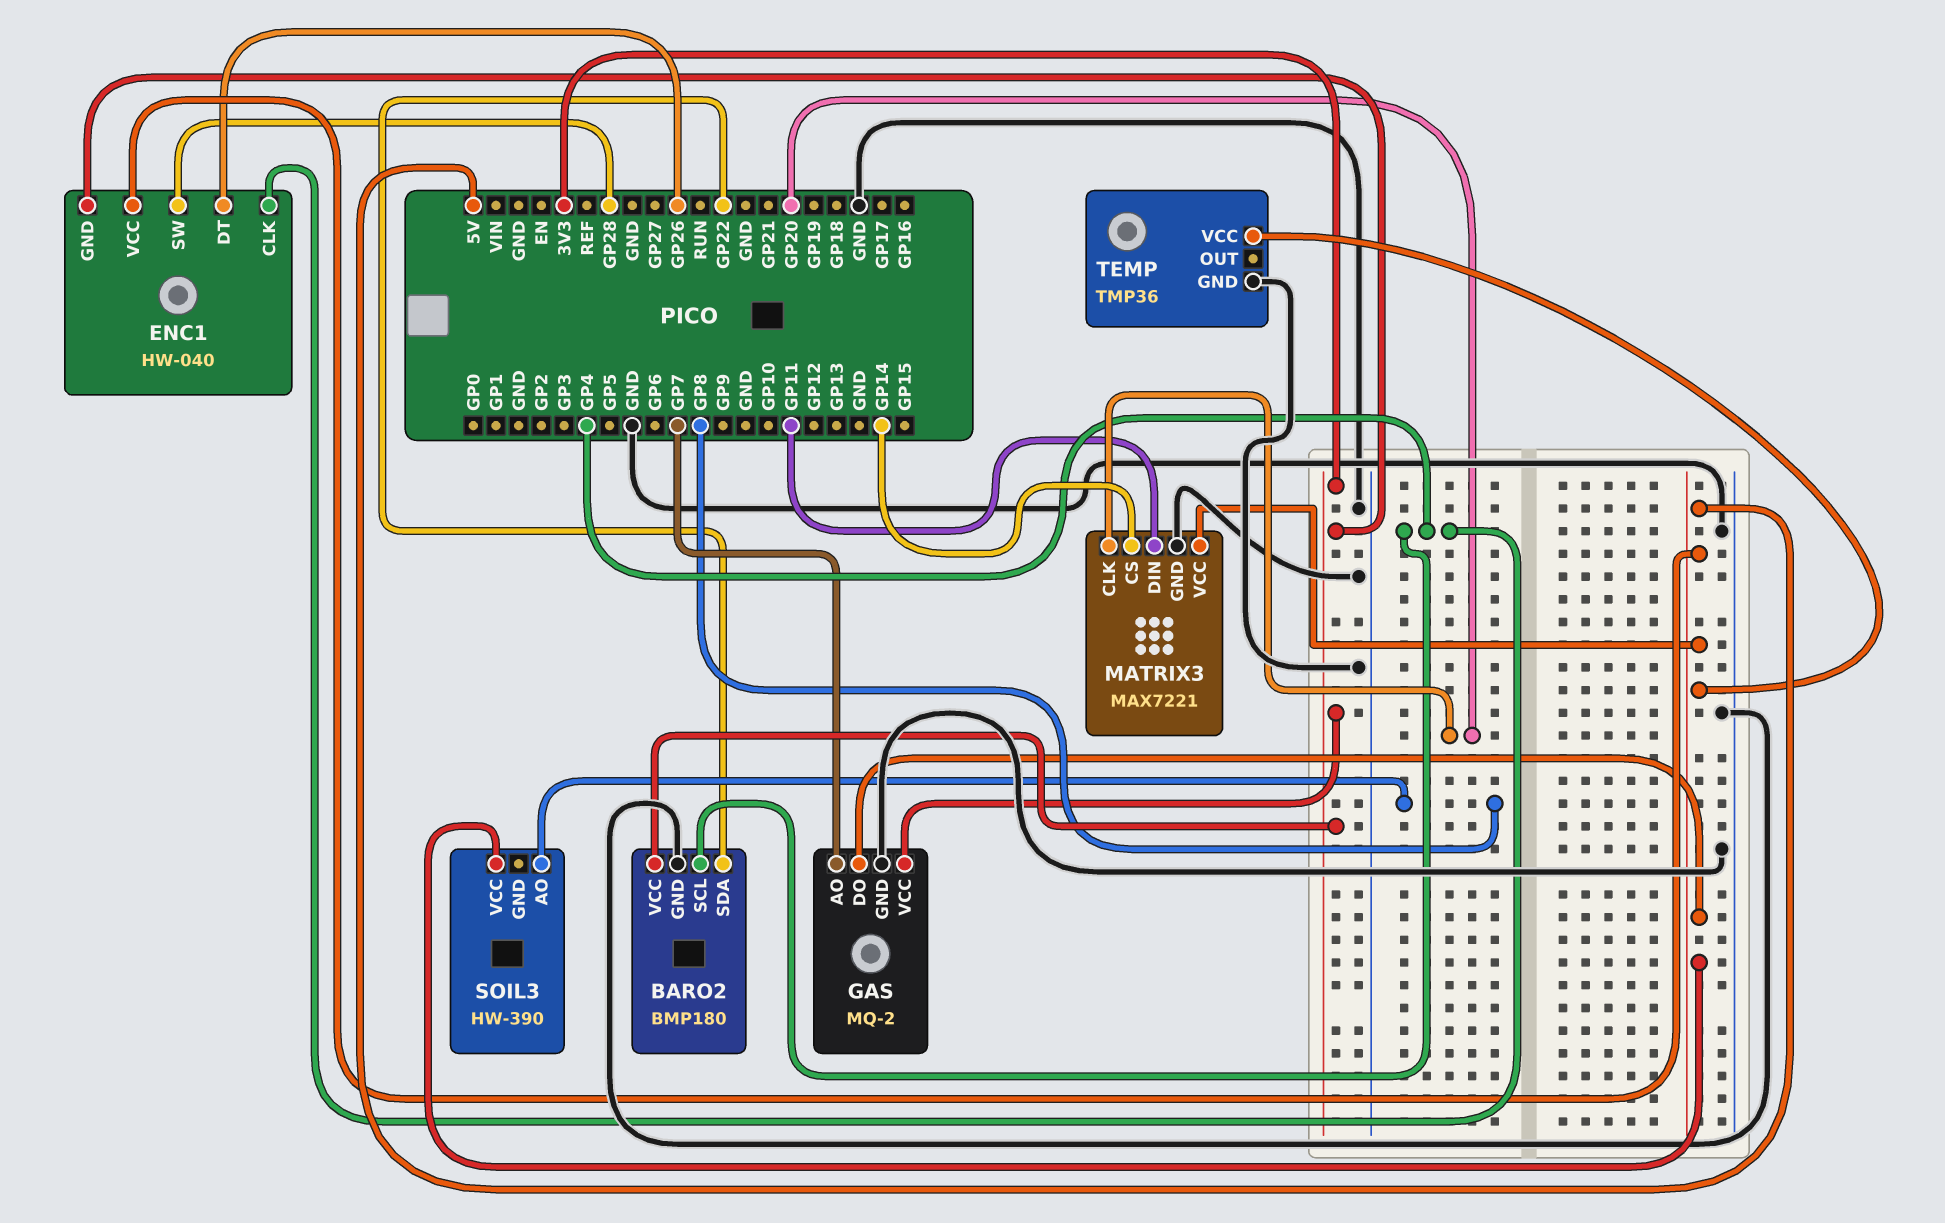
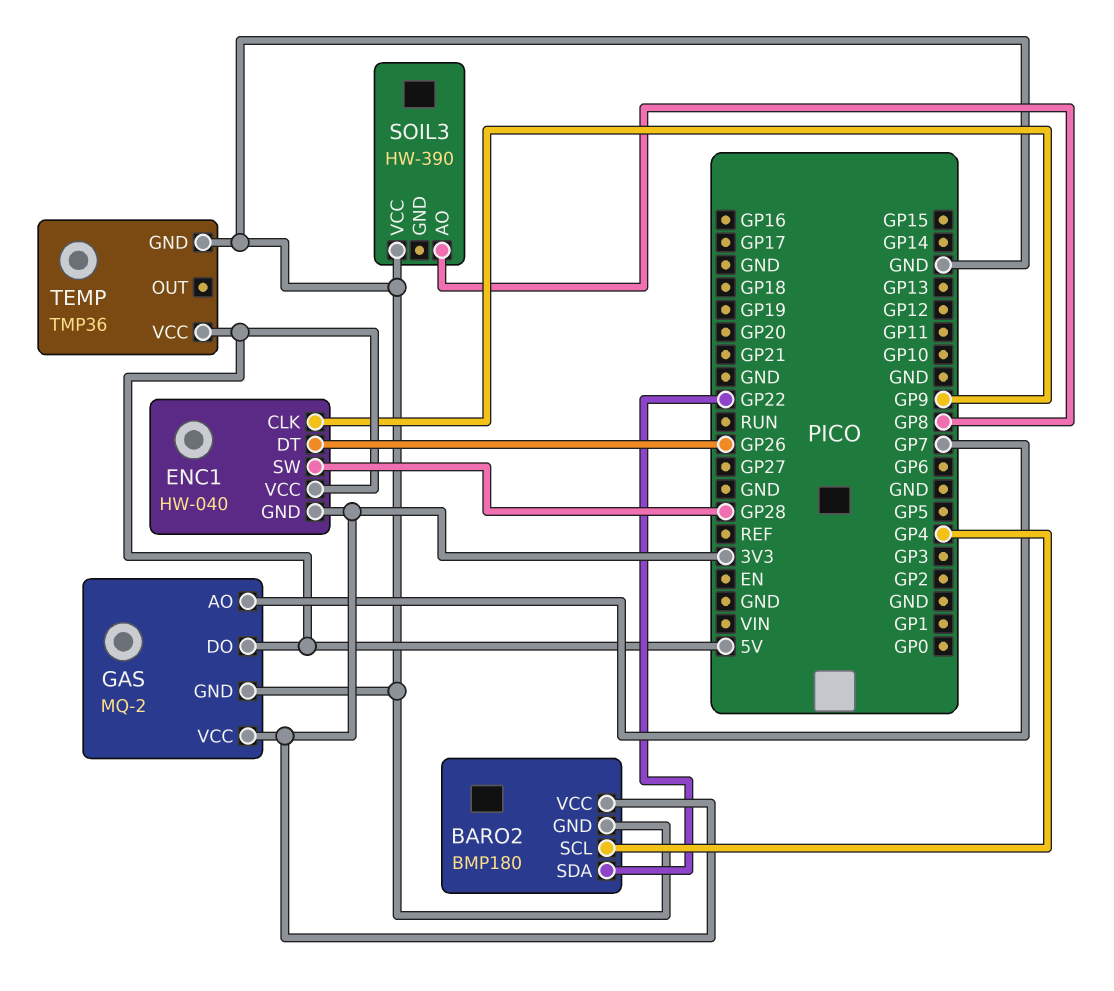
ENC1 pin CLK: GP4 -> GP9
MATRIX3: MAX7221 -> none
MATRIX3 pin CLK: GP20 -> none
MATRIX3 pin CS: GP14 -> none
MATRIX3 pin DIN: GP11 -> none
MATRIX3 pin GND: GND -> none
MATRIX3 pin VCC: 5V -> none
SOIL3 pin VCC: 5V -> GND

